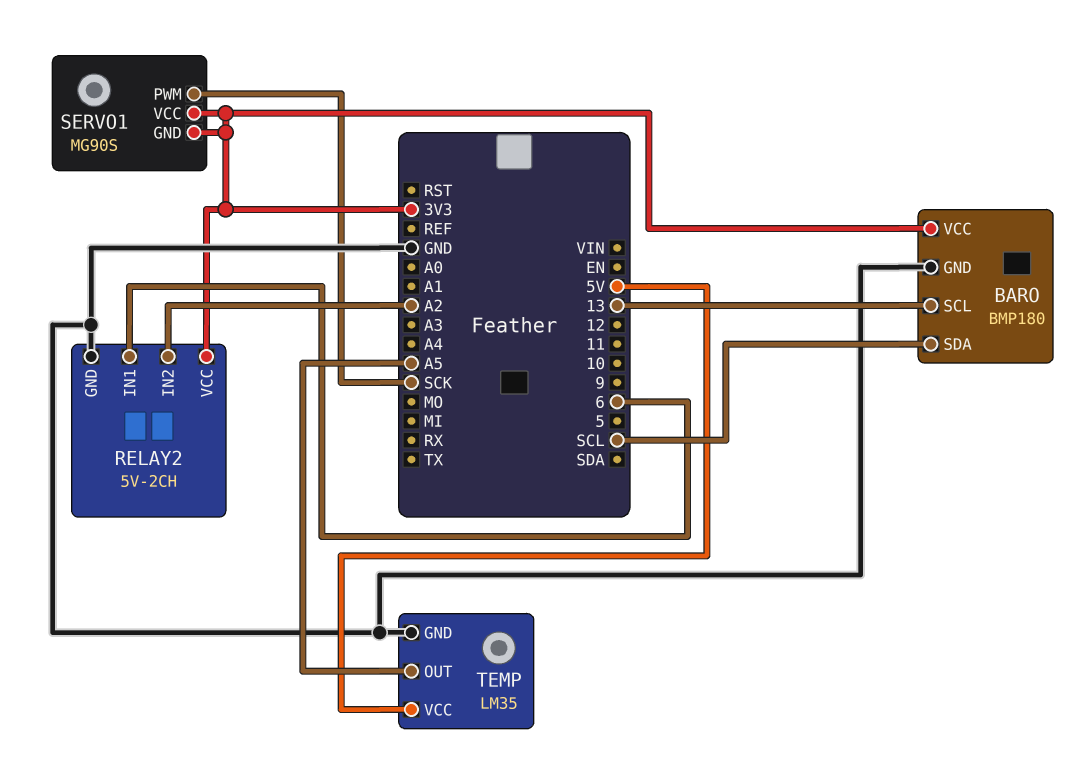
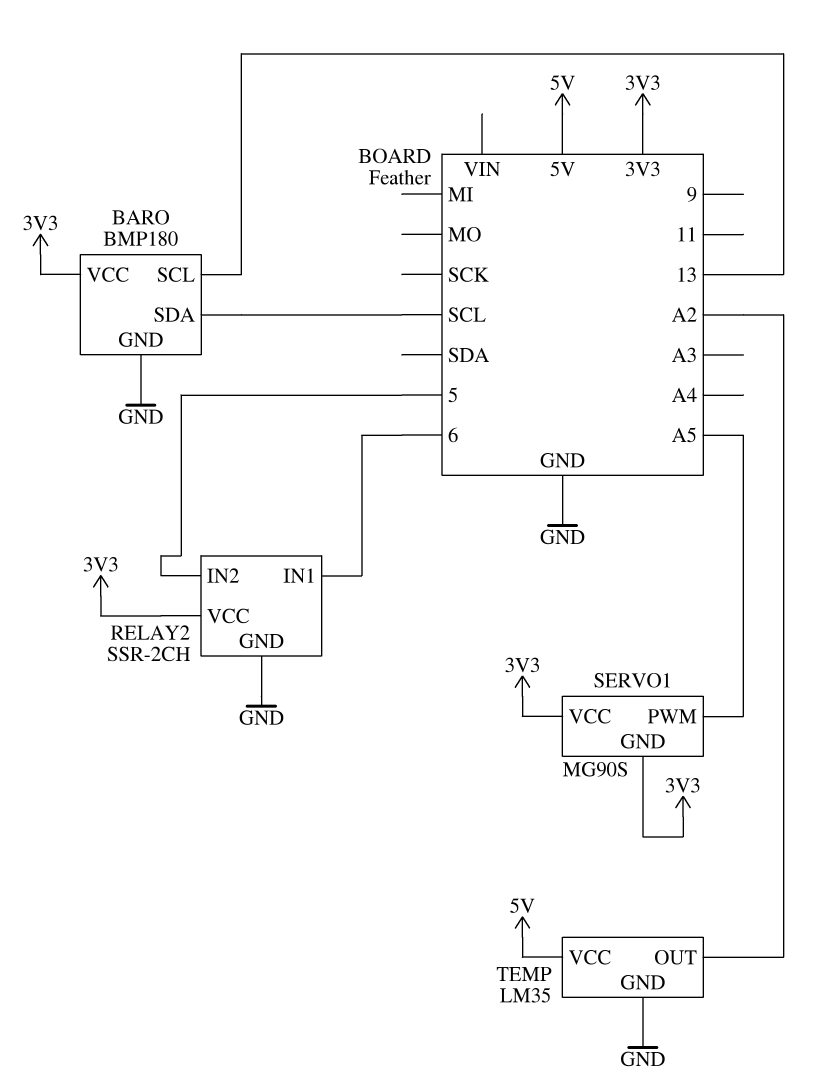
RELAY2: 5V-2CH -> SSR-2CH
RELAY2 pin IN2: A2 -> 5
SERVO1 pin PWM: SCK -> A5
TEMP pin OUT: A5 -> A2

